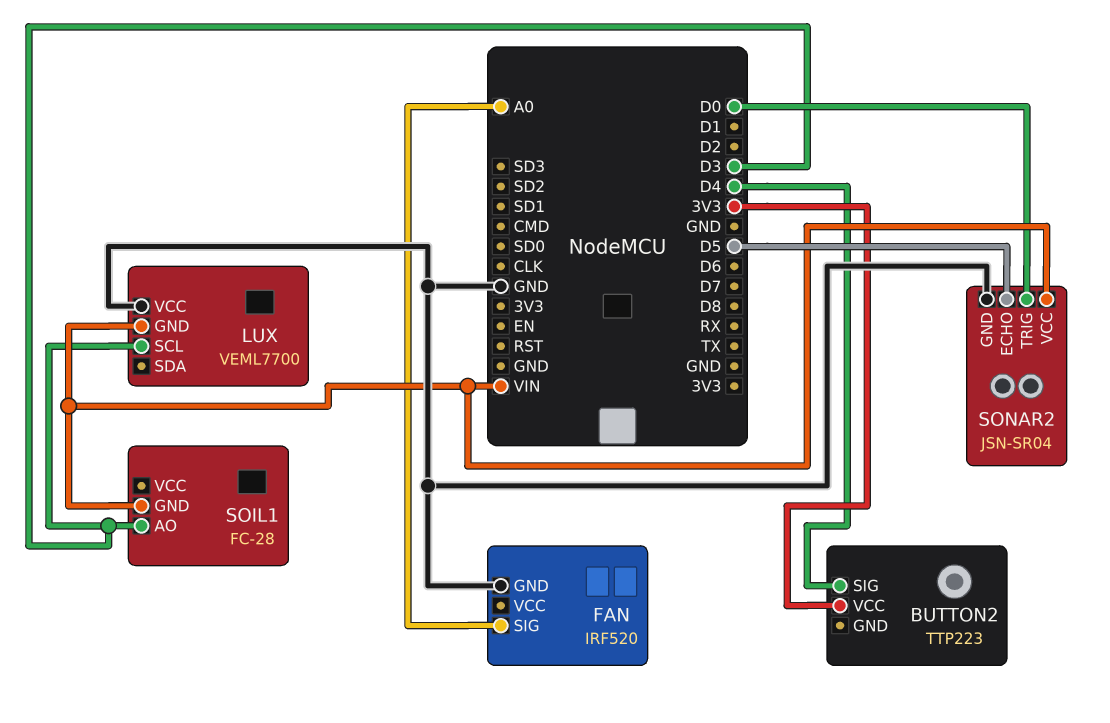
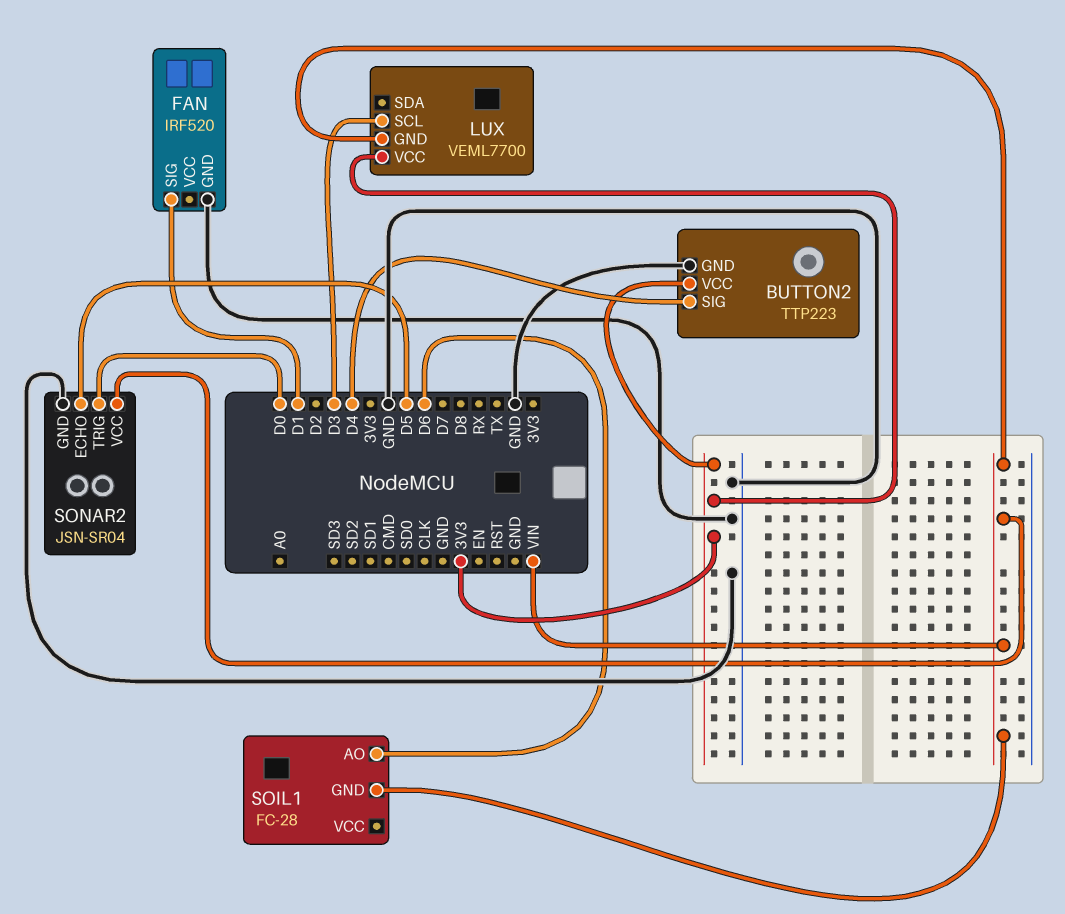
BUTTON2 pin GND: none -> GND
FAN pin SIG: A0 -> D1
LUX pin VCC: GND -> 3V3
SOIL1 pin AO: D3 -> D6

